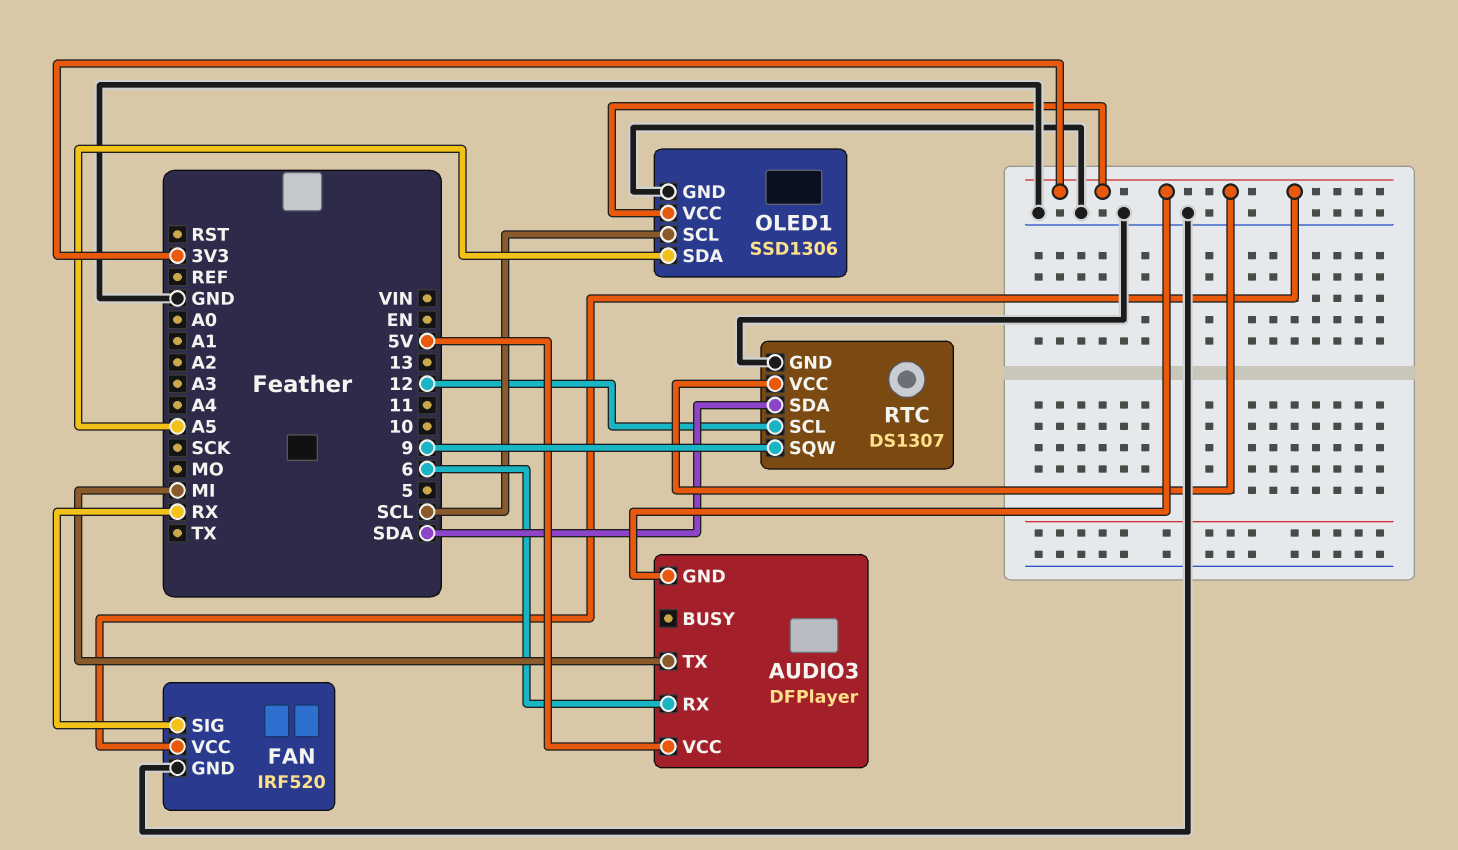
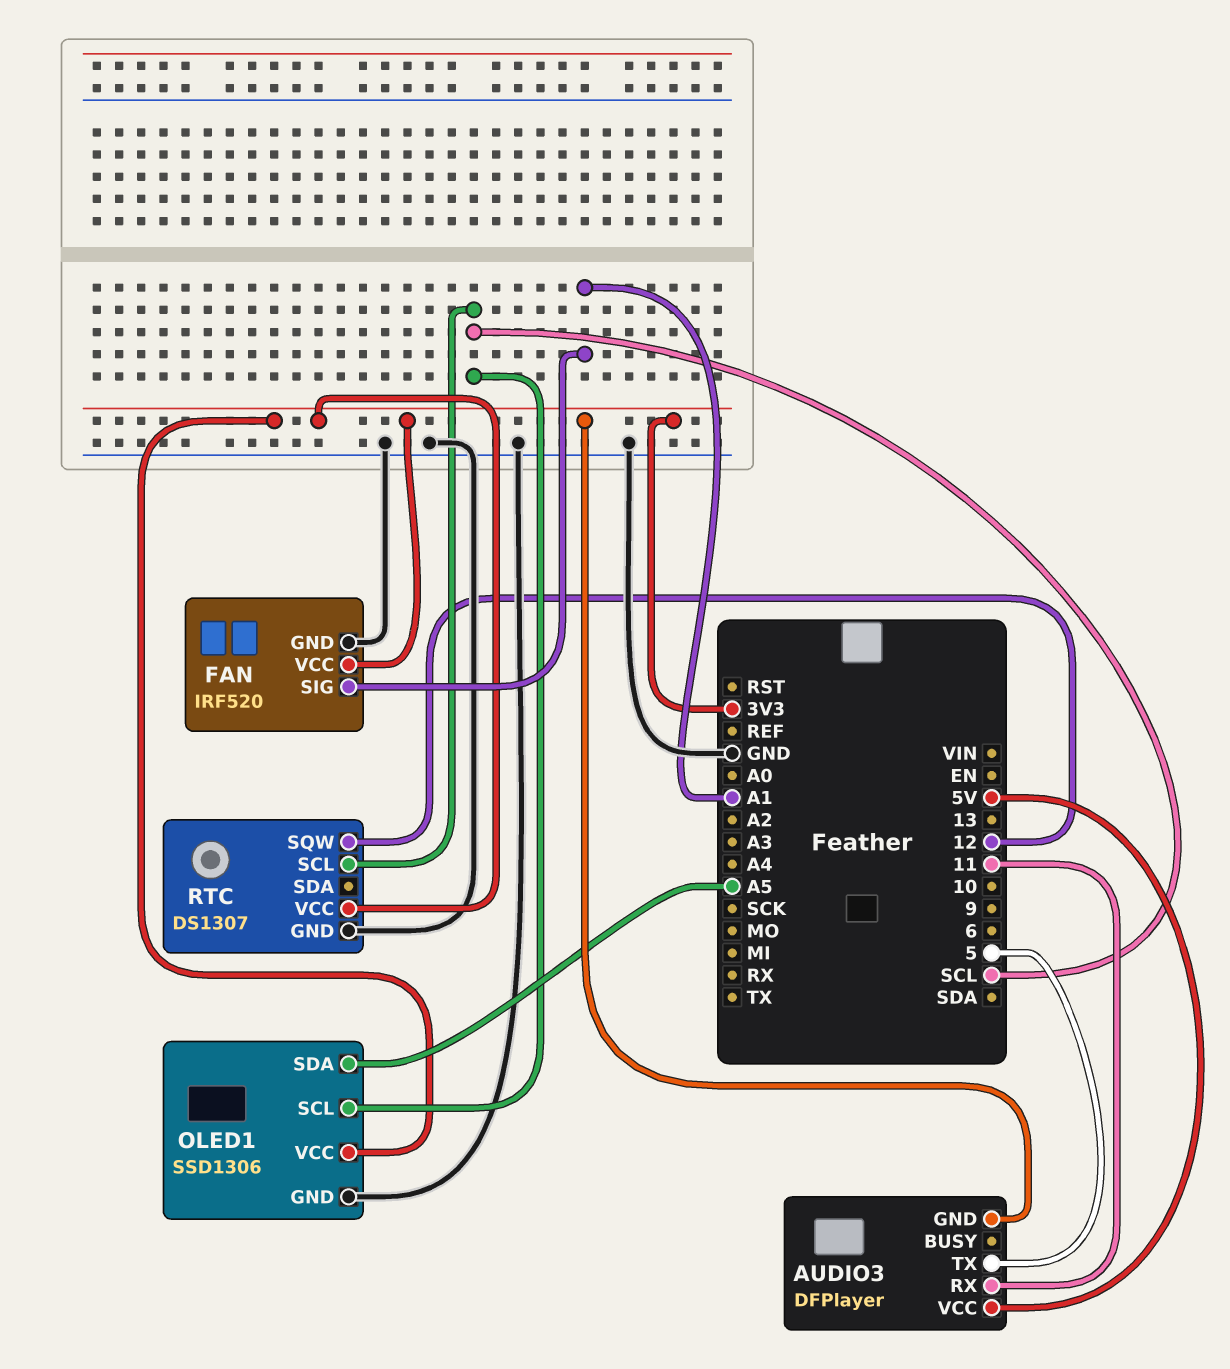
AUDIO3 pin RX: 6 -> 11
AUDIO3 pin TX: MI -> 5
FAN pin SIG: RX -> A1
RTC pin SCL: 12 -> SCL
RTC pin SDA: SDA -> none
RTC pin SQW: 9 -> 12

